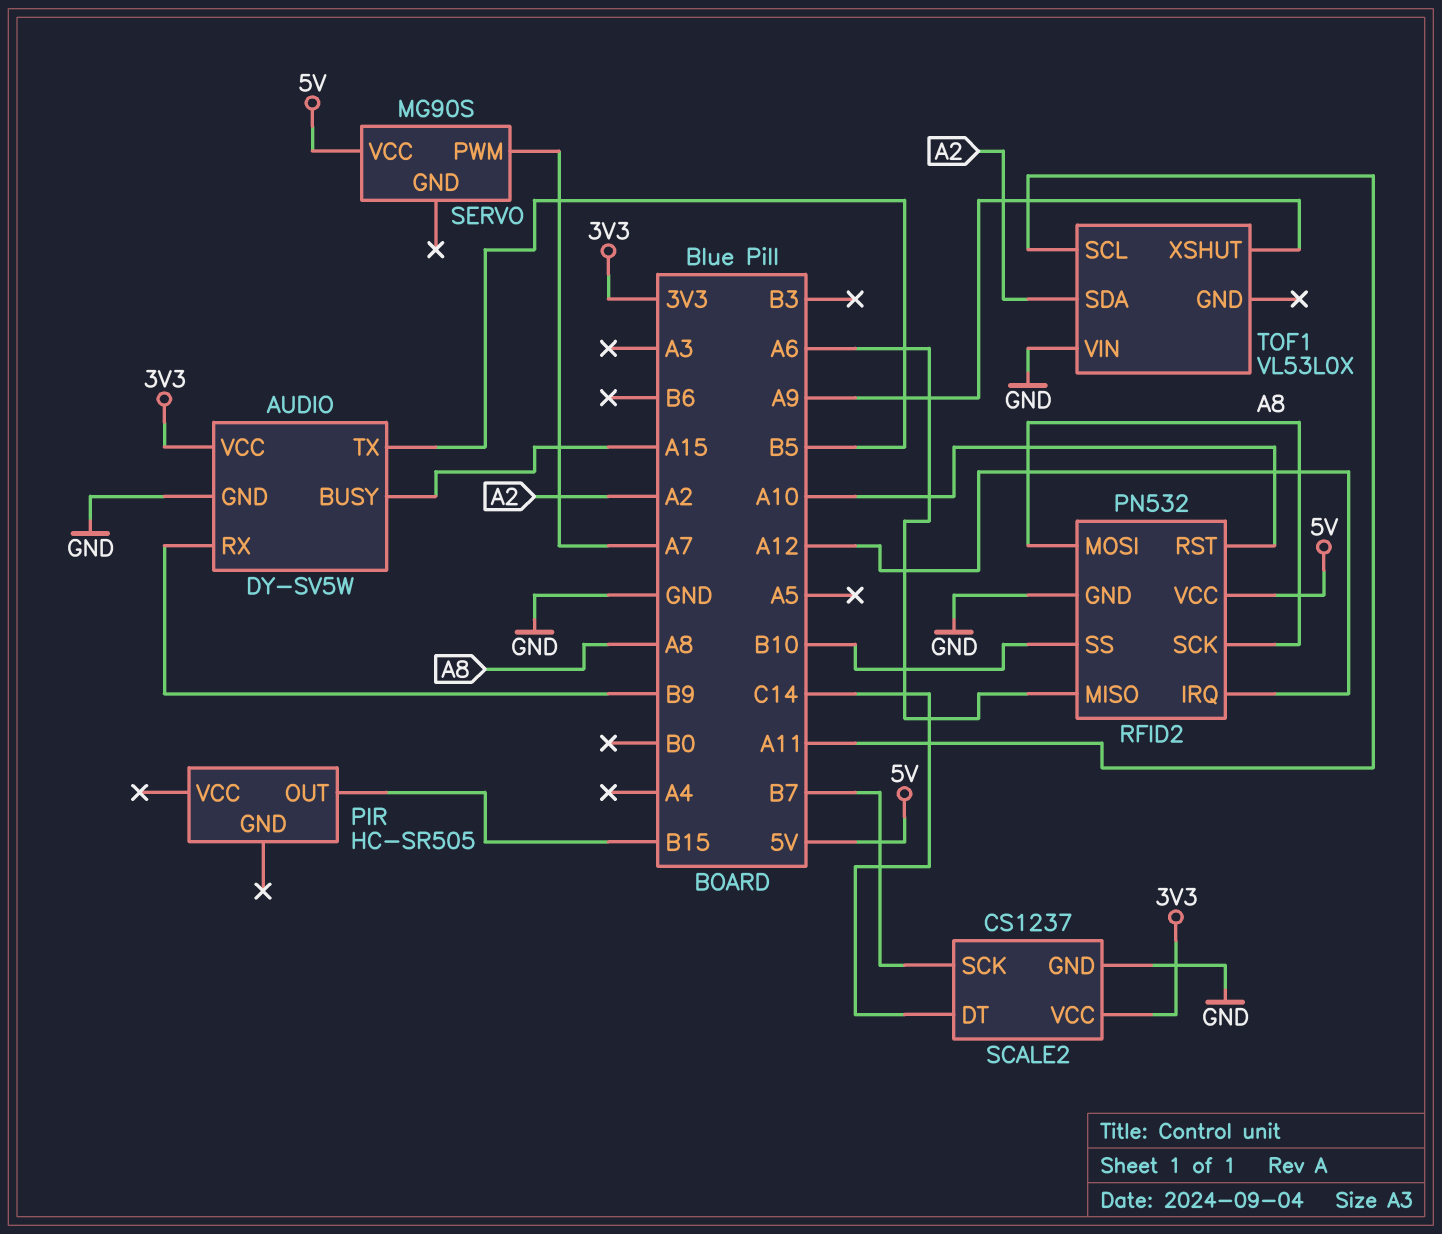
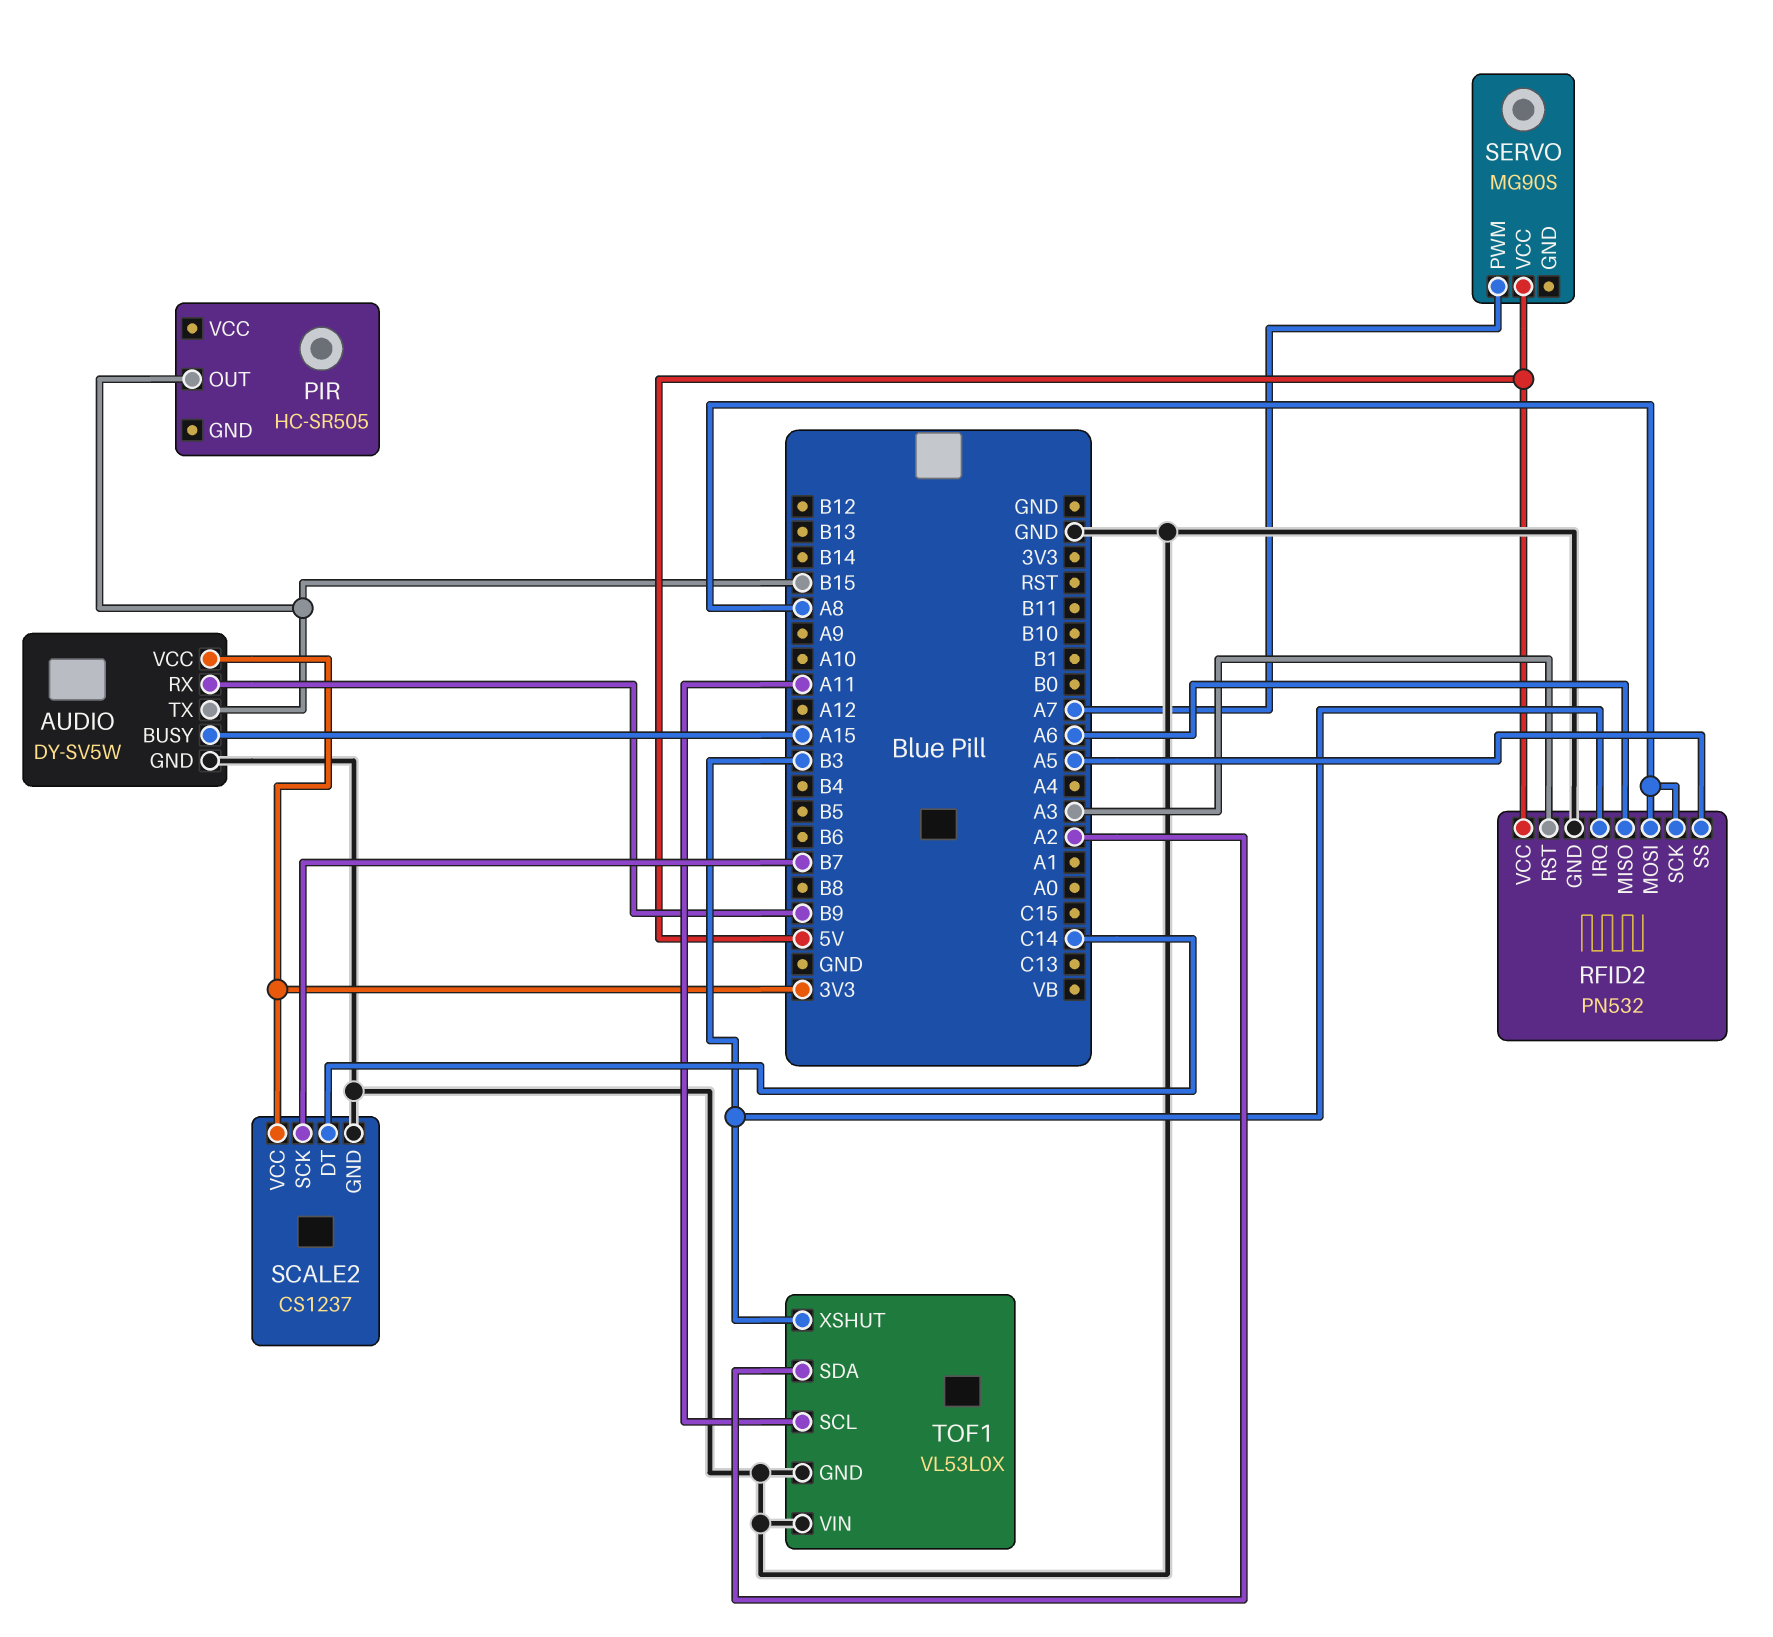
AUDIO pin TX: B5 -> B15
RFID2 pin IRQ: A12 -> B3
RFID2 pin RST: A10 -> A3
RFID2 pin SS: B10 -> A5
TOF1 pin GND: none -> GND
TOF1 pin XSHUT: A9 -> B3

